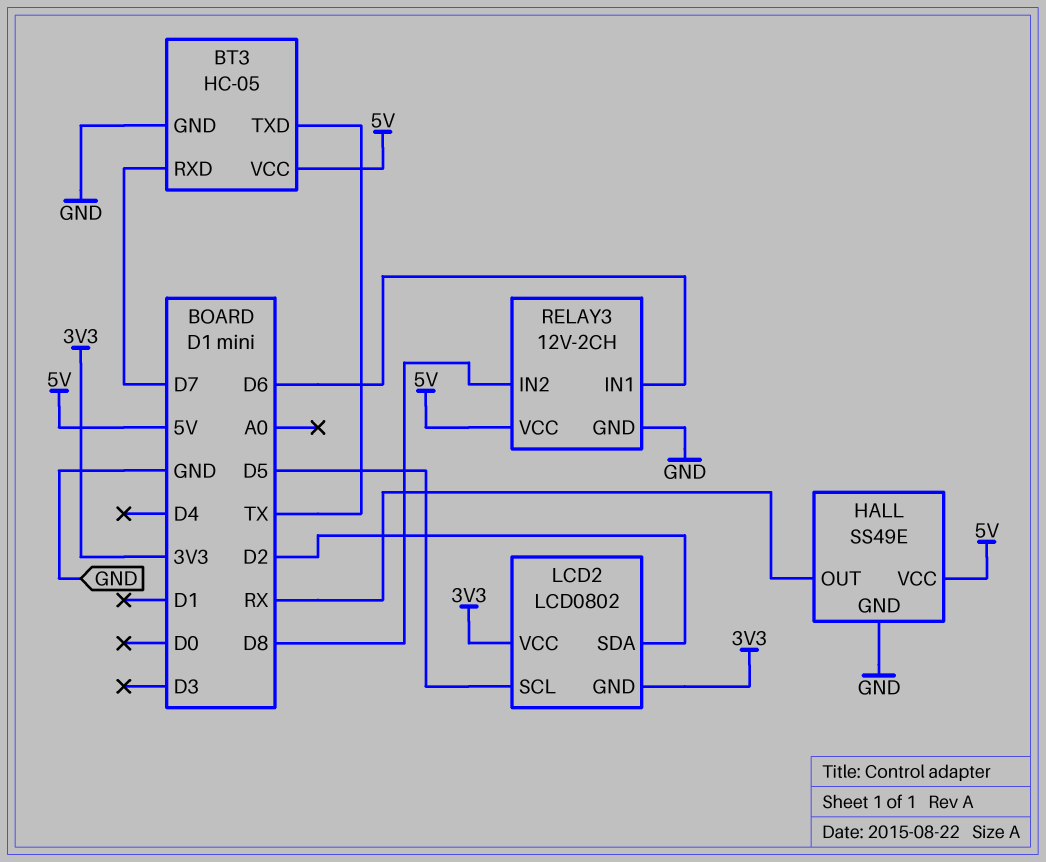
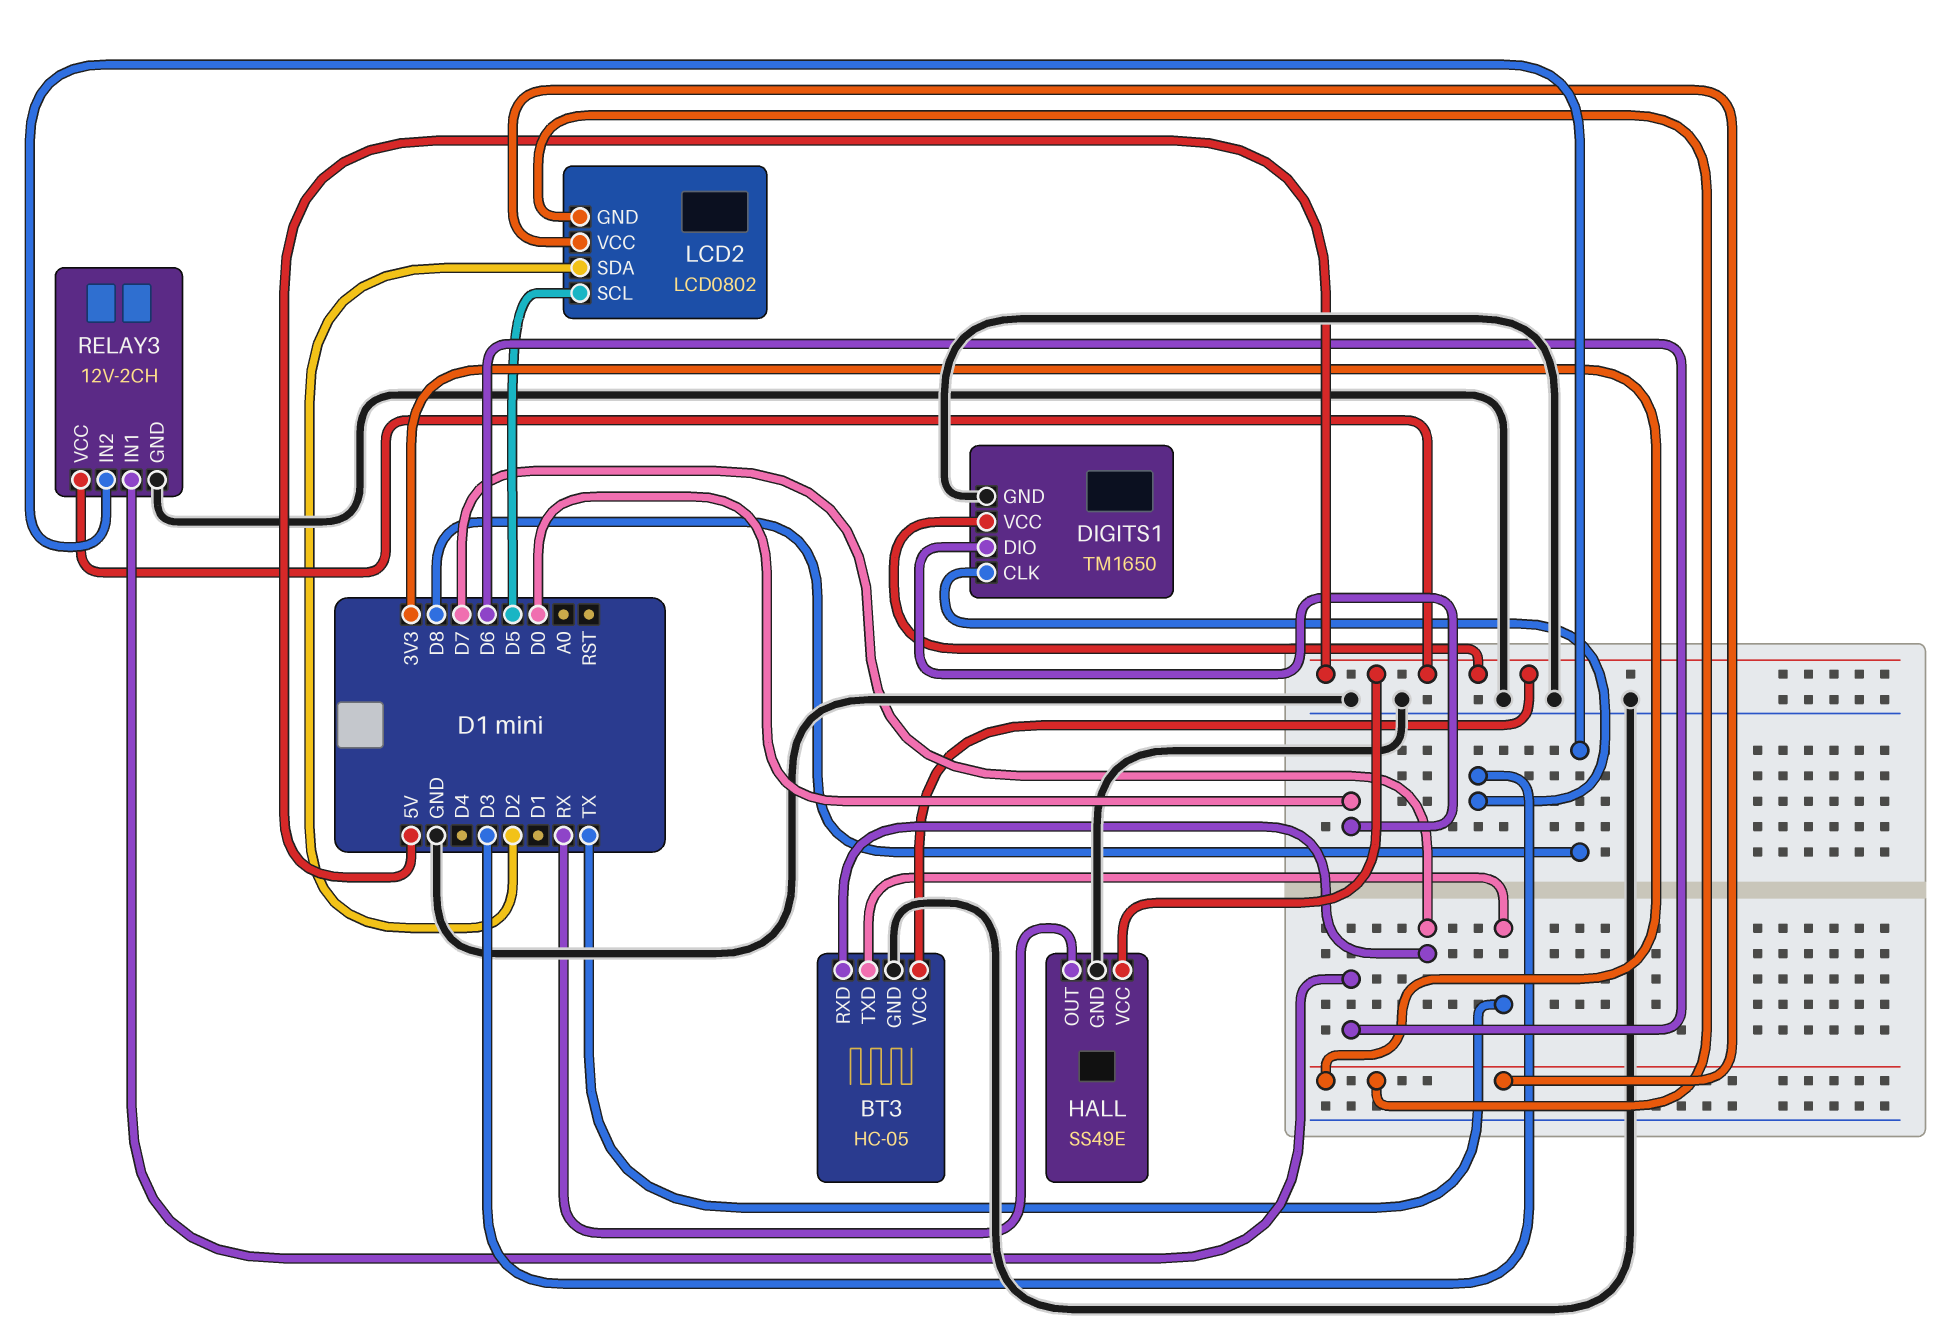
DIGITS1: none -> TM1650
DIGITS1 pin CLK: none -> D3
DIGITS1 pin DIO: none -> D0
DIGITS1 pin GND: none -> GND
DIGITS1 pin VCC: none -> 5V

